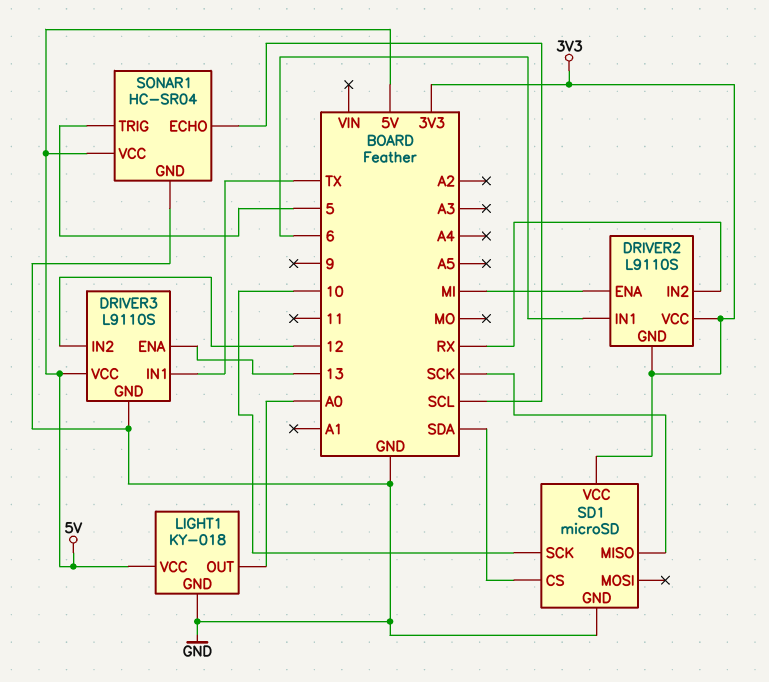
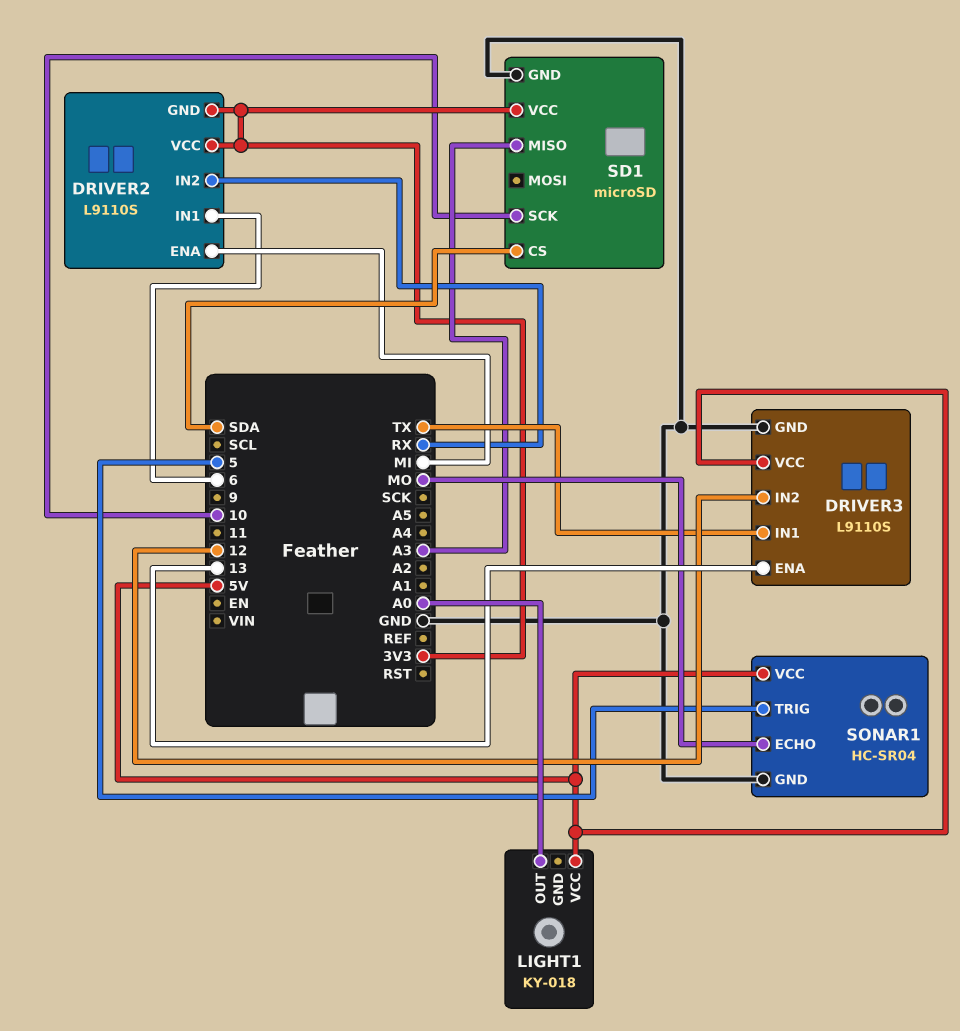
LIGHT1 pin GND: GND -> none
SD1 pin MISO: SCK -> A3
SONAR1 pin ECHO: SCL -> MO

